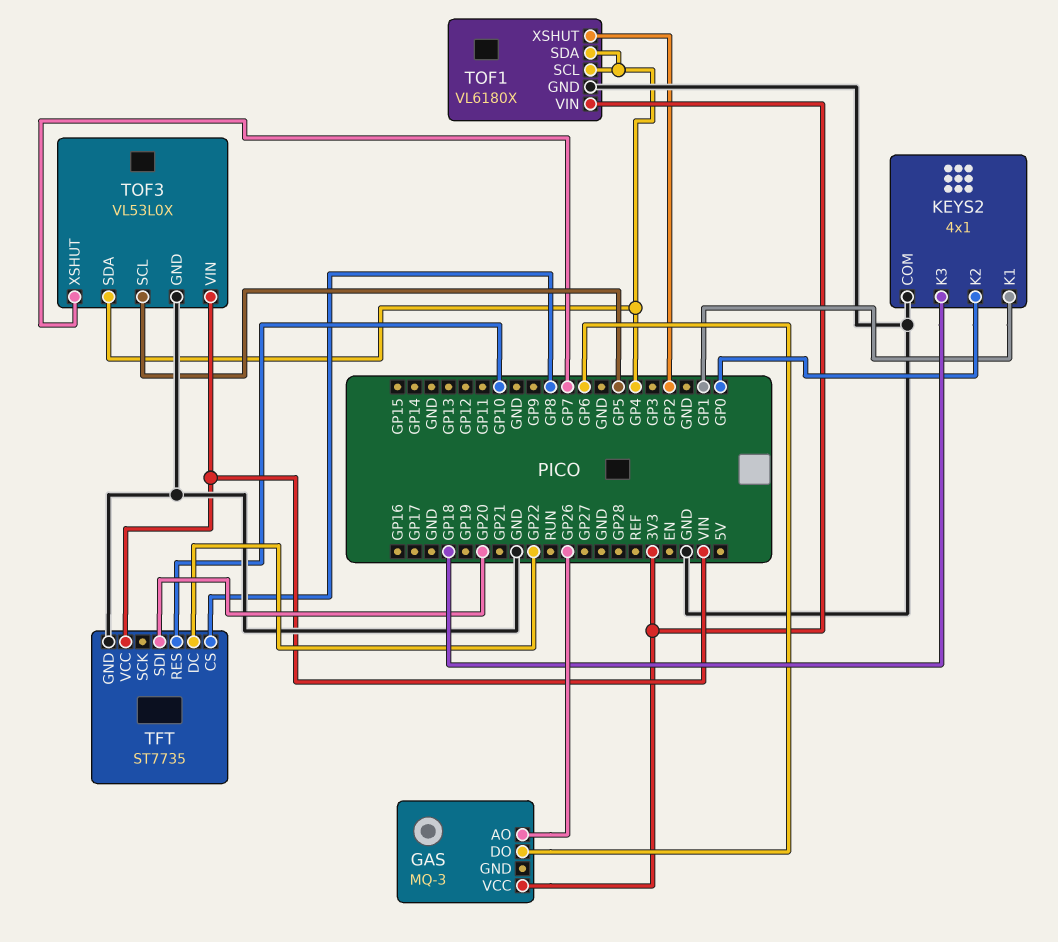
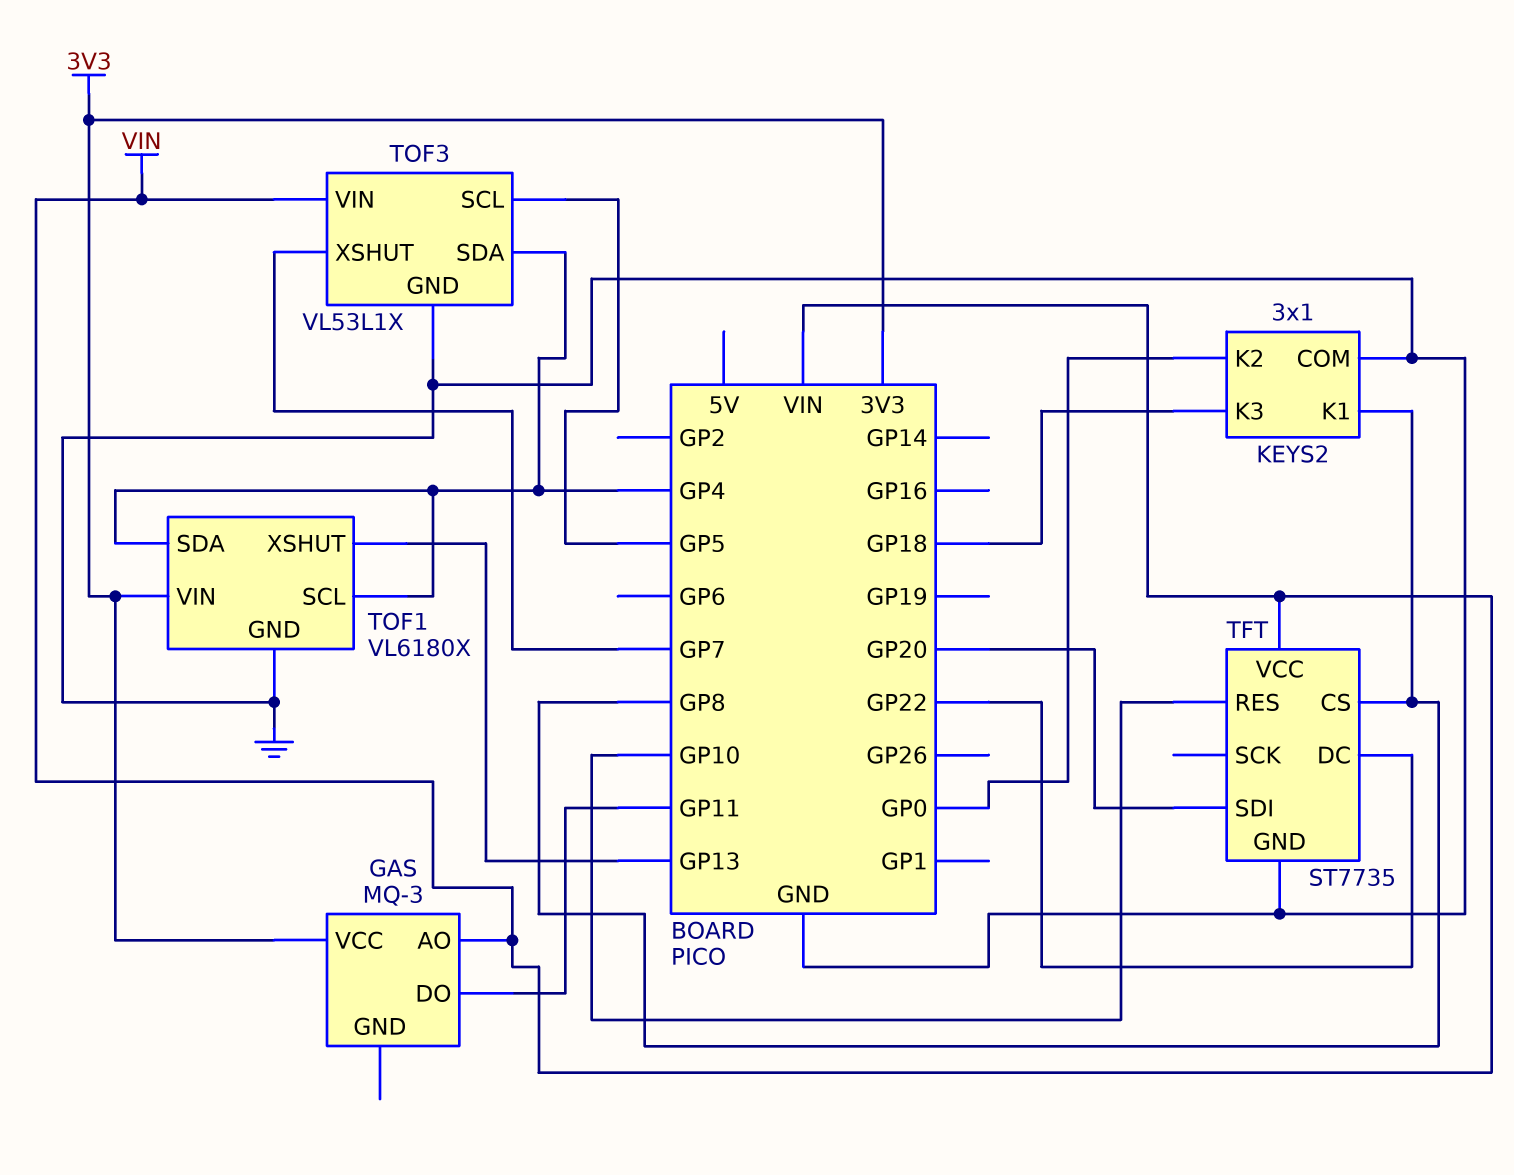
GAS pin AO: GP26 -> VIN
GAS pin DO: GP6 -> GP11
KEYS2: 4x1 -> 3x1
KEYS2 pin K1: GP1 -> GP8
TOF1 pin XSHUT: GP2 -> GP13
TOF3: VL53L0X -> VL53L1X

